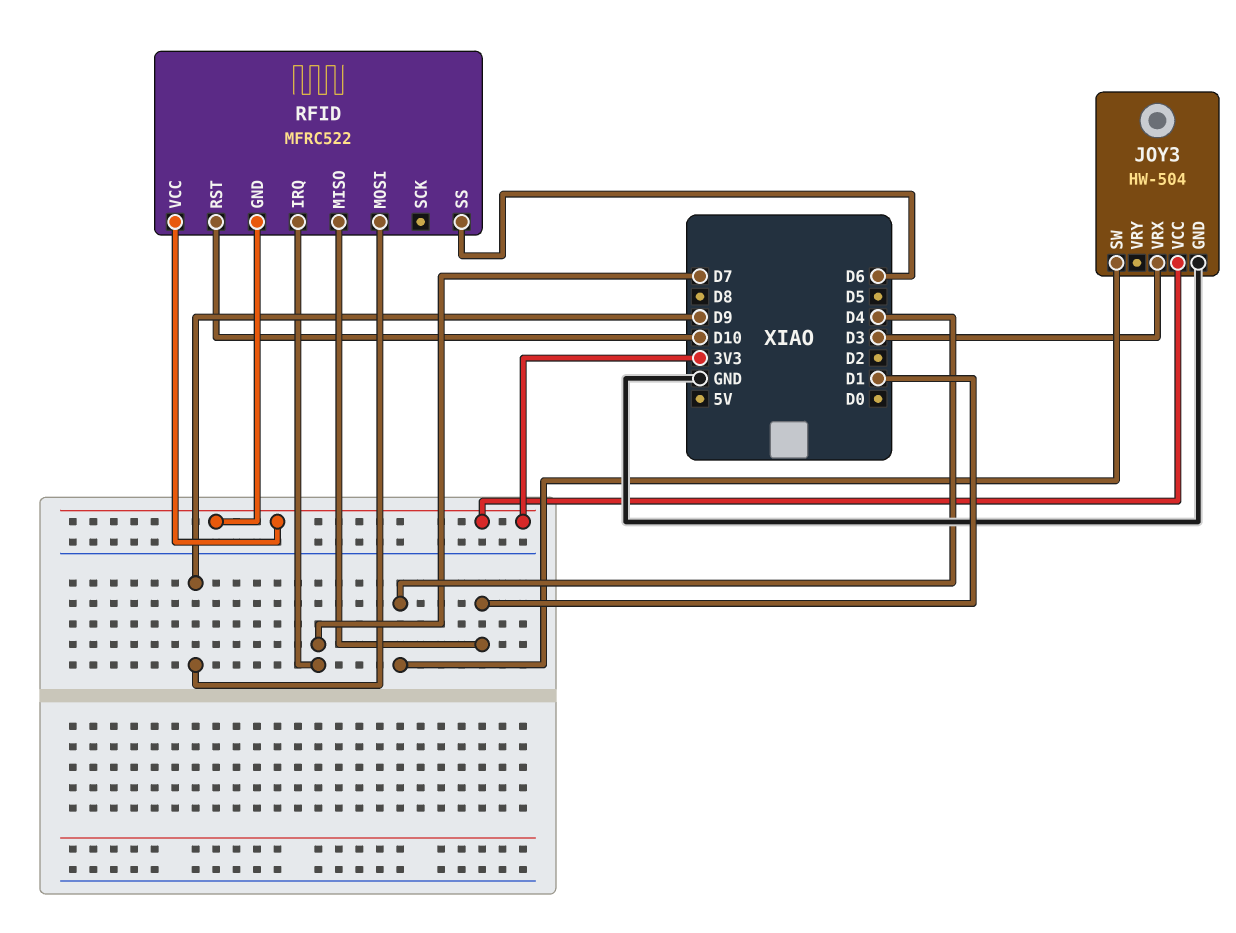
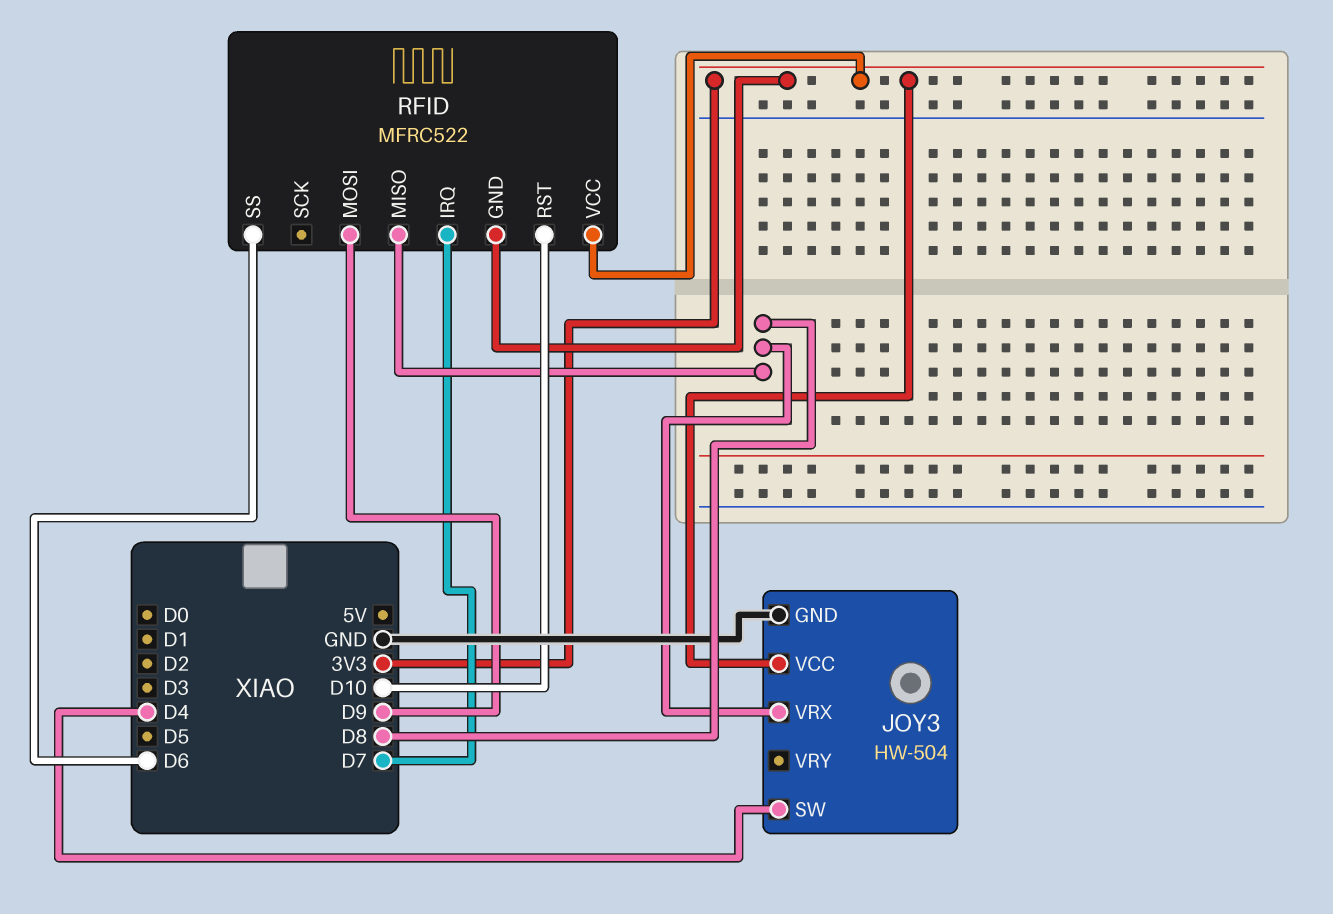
JOY3 pin VRX: D3 -> D8
RFID pin MISO: D1 -> D8

